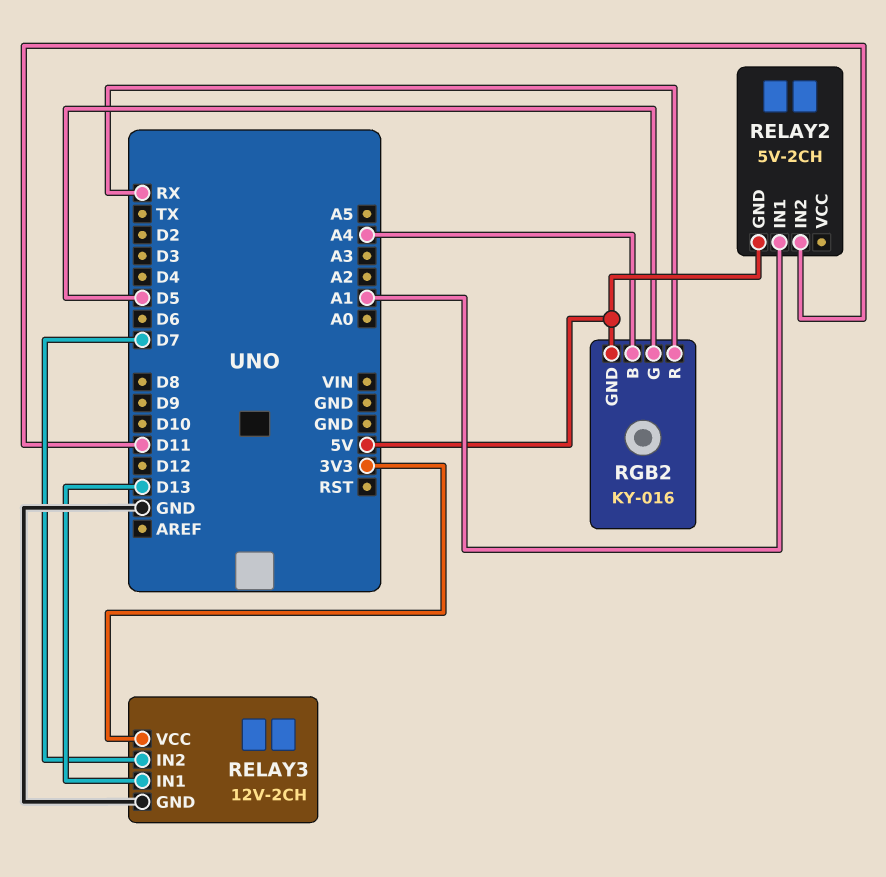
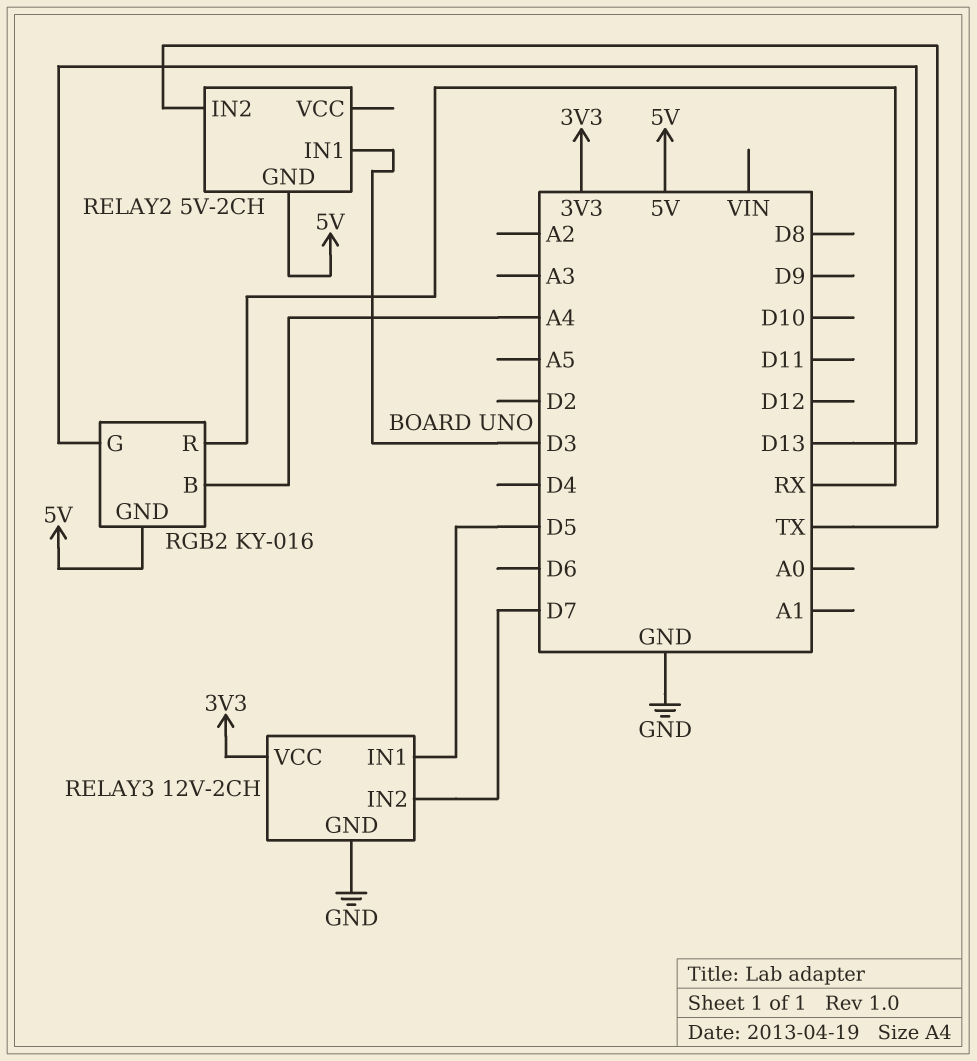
RELAY2 pin IN1: A1 -> D3
RELAY2 pin IN2: D11 -> TX
RELAY3 pin IN1: D13 -> D5
RGB2 pin G: D5 -> D13

